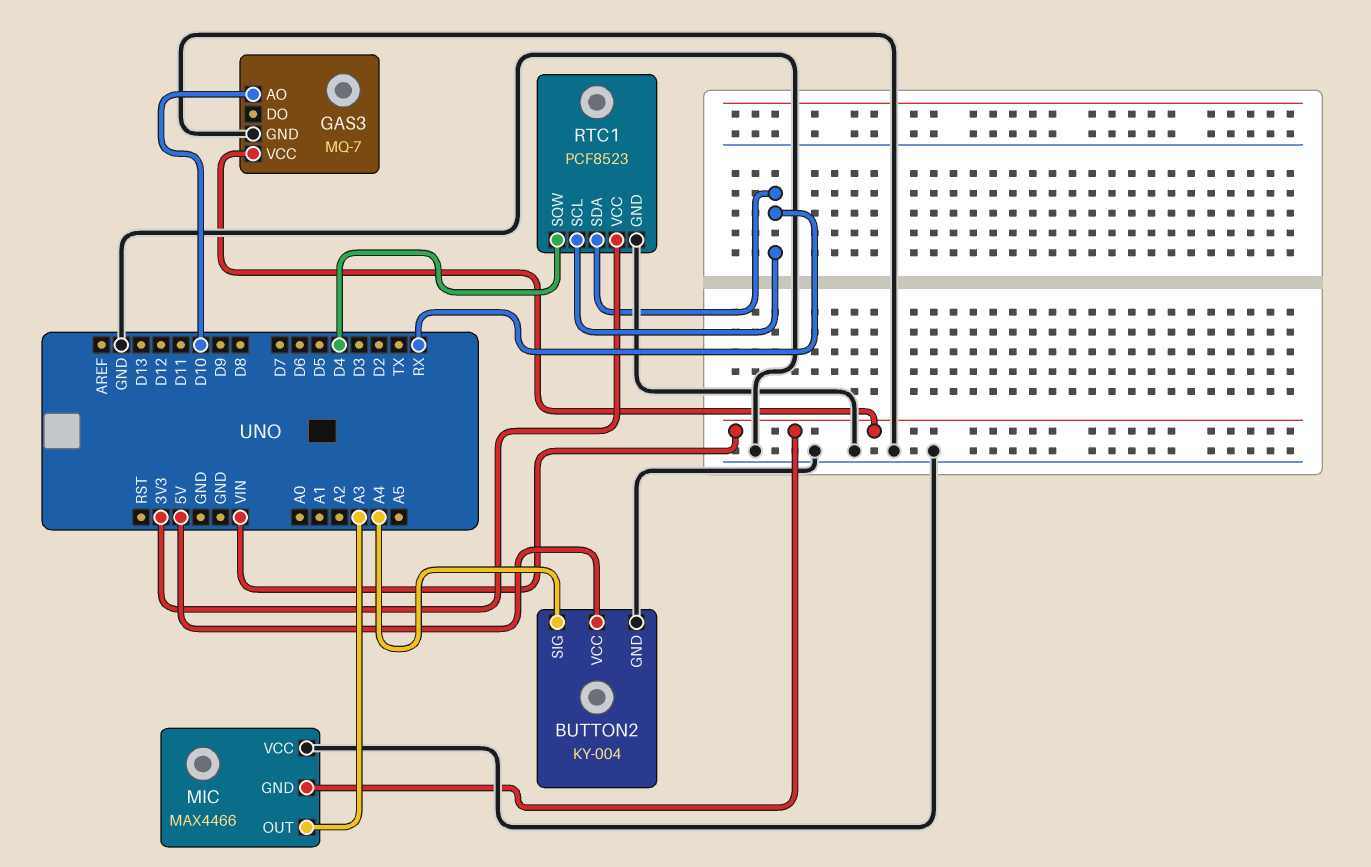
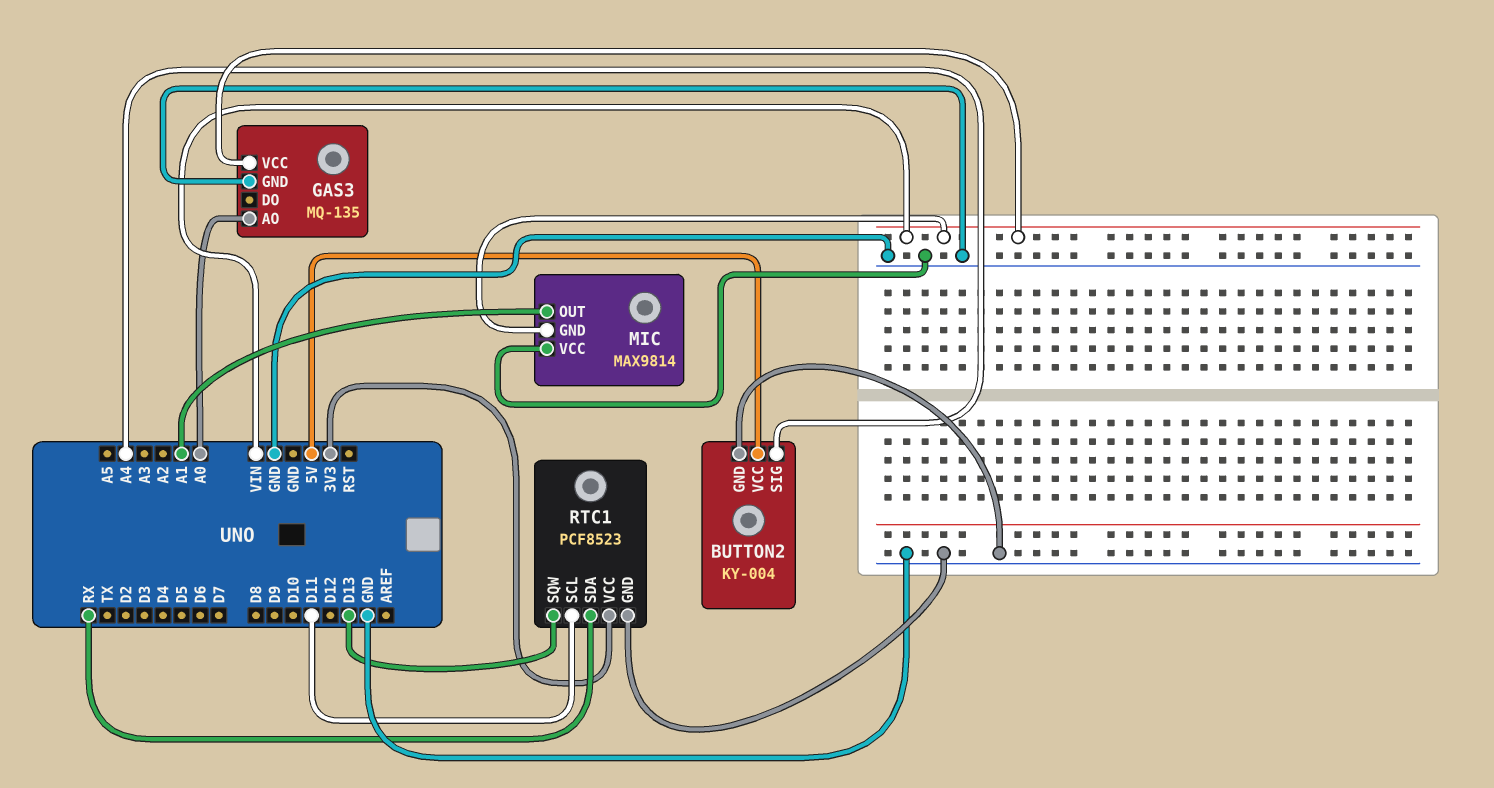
GAS3: MQ-7 -> MQ-135
GAS3 pin AO: D10 -> A0
MIC: MAX4466 -> MAX9814
MIC pin OUT: A3 -> A1
RTC1 pin SCL: RX -> D11
RTC1 pin SQW: D4 -> D13

